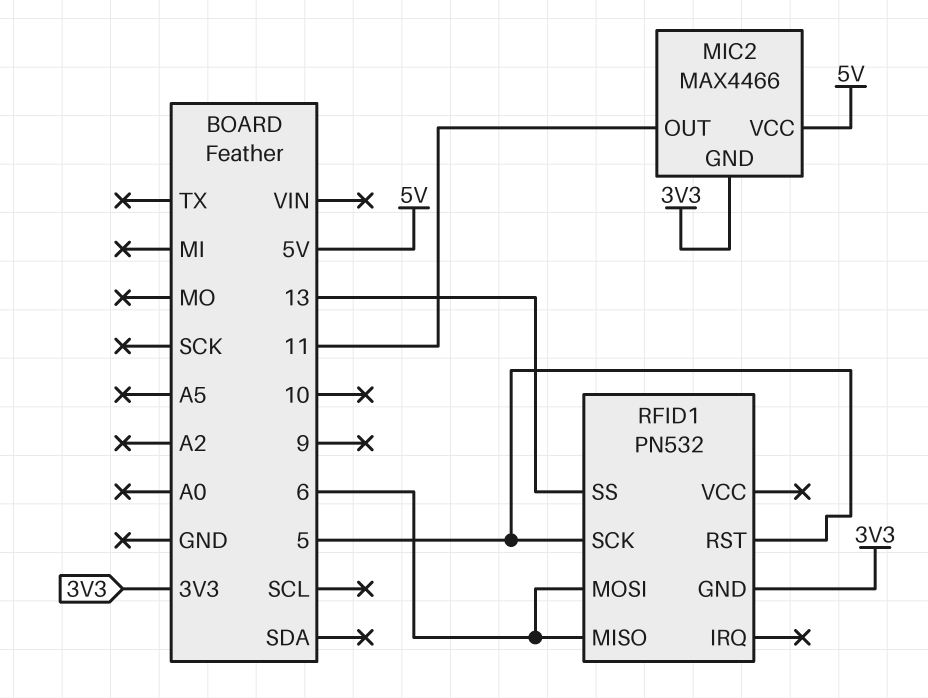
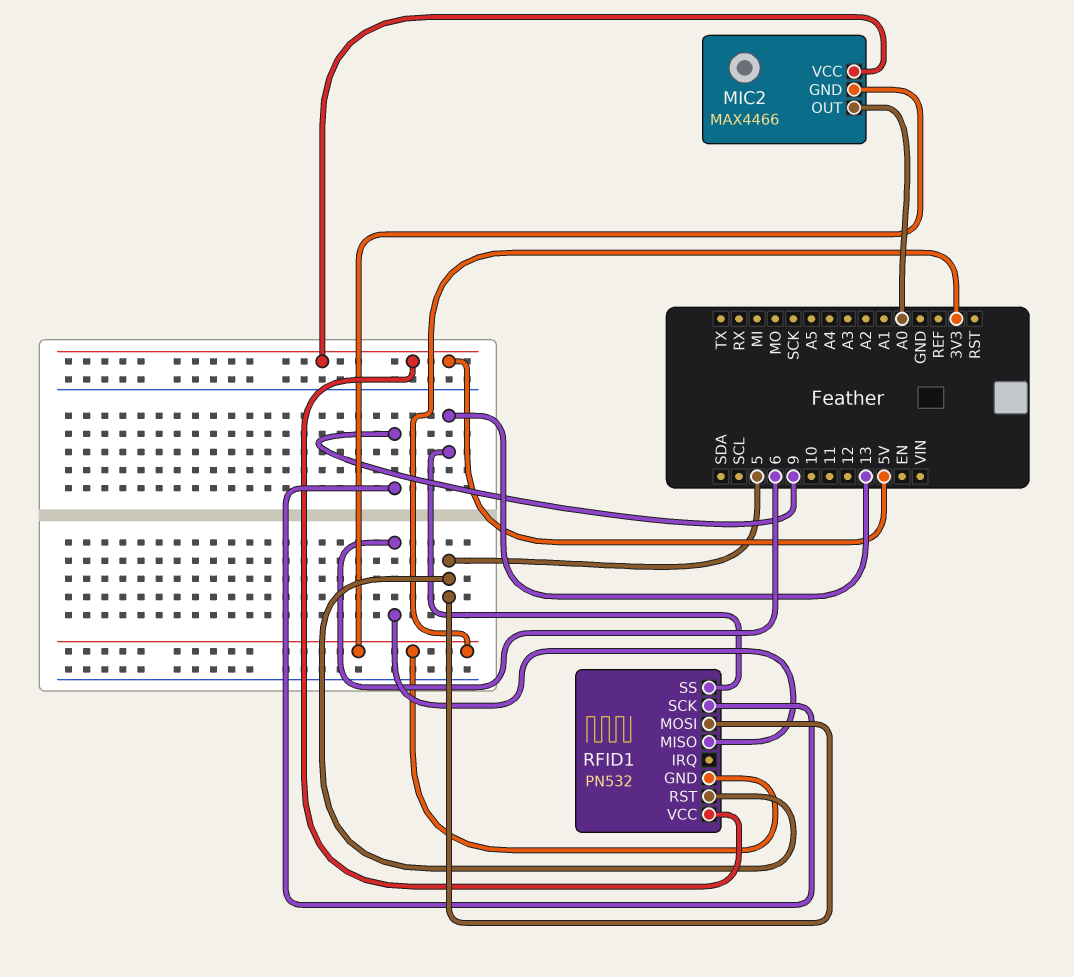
MIC2 pin OUT: 11 -> A0
RFID1 pin MOSI: 6 -> 5
RFID1 pin SCK: 5 -> 9
RFID1 pin VCC: none -> 5V

